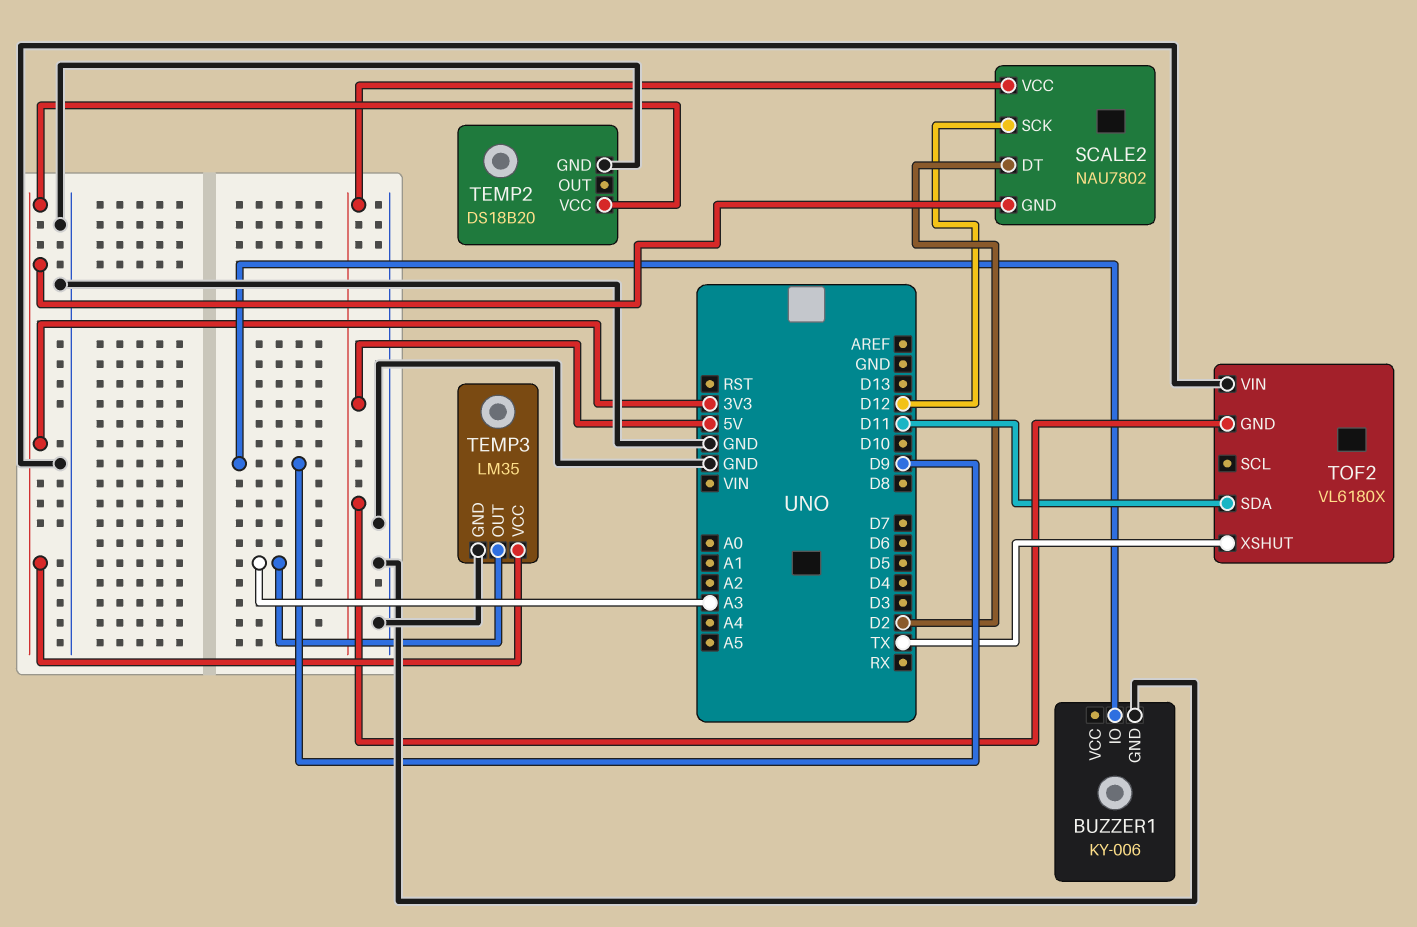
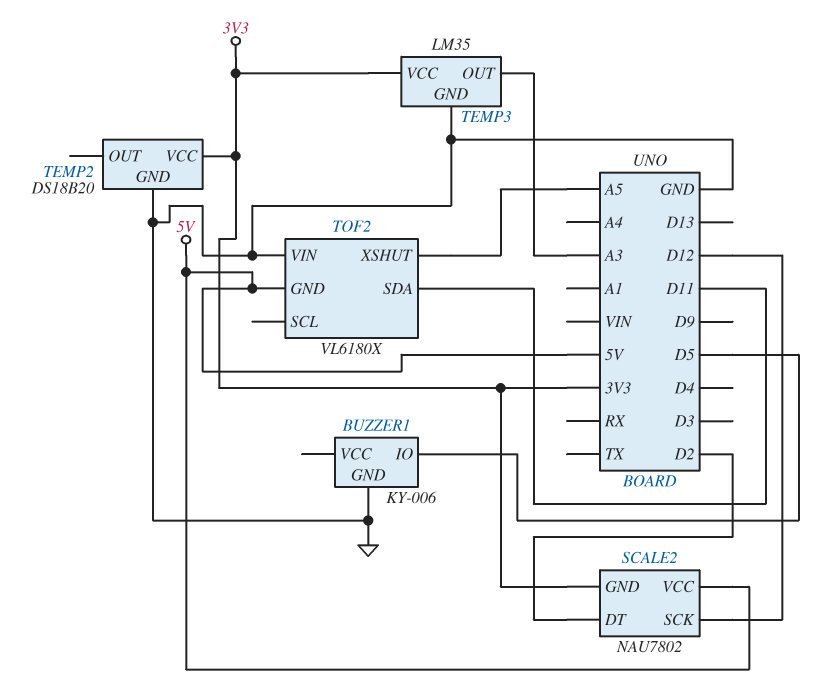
BUZZER1 pin IO: D9 -> D5
TOF2 pin XSHUT: TX -> A5

